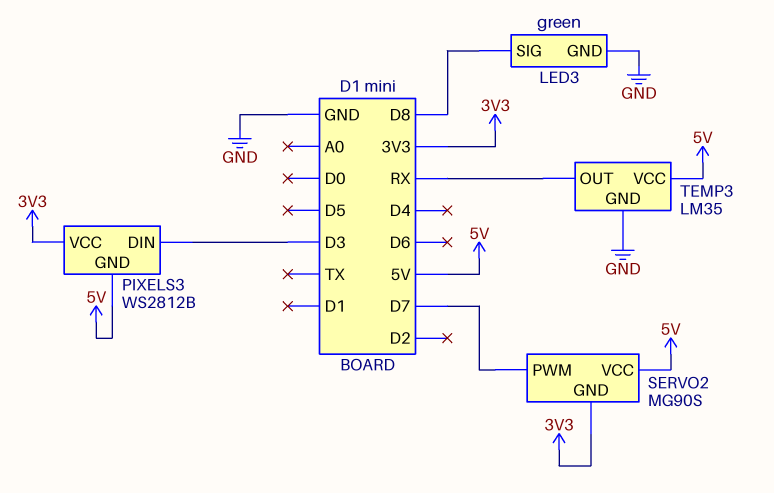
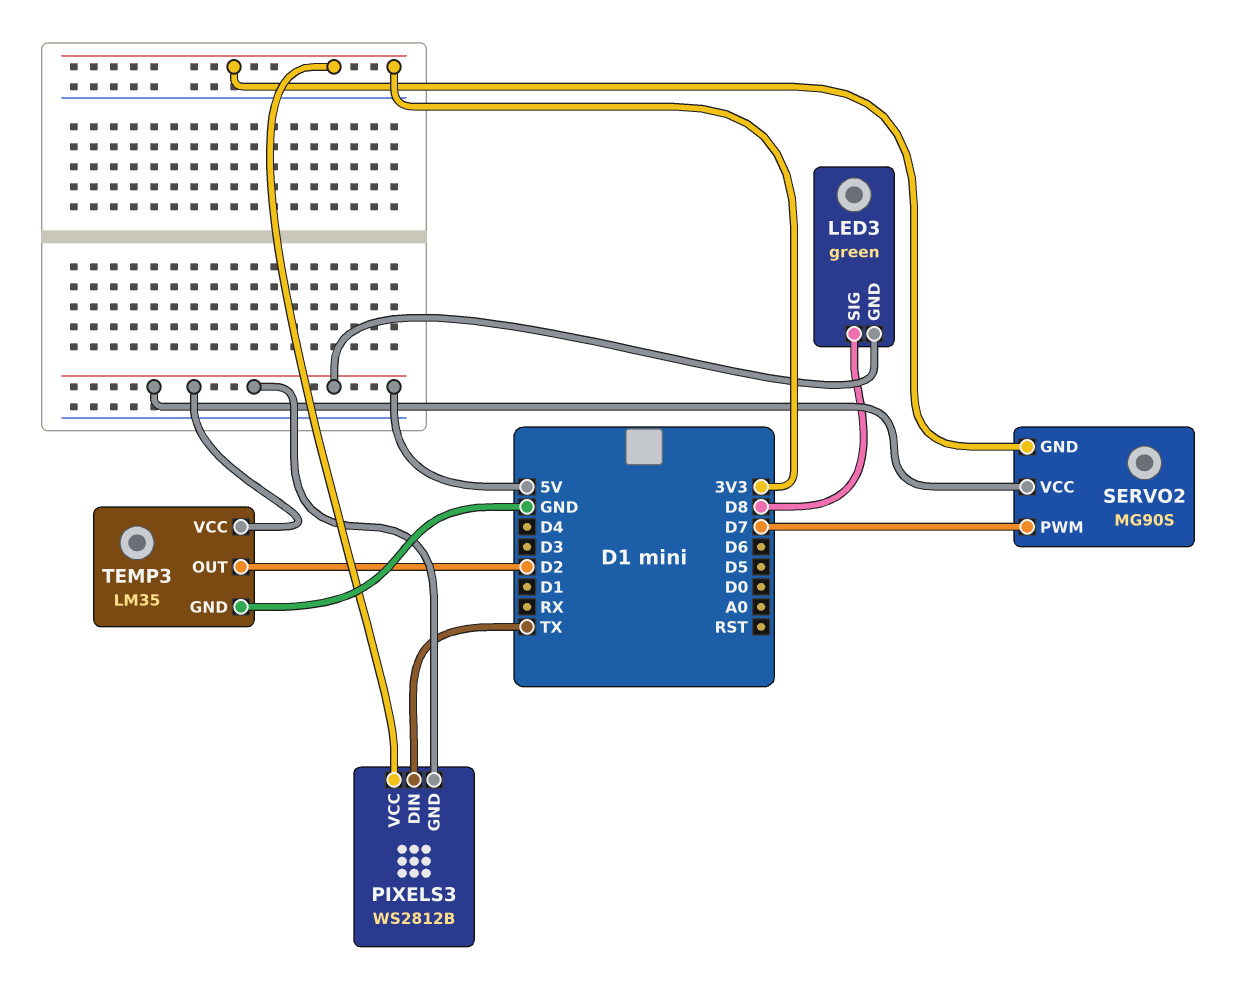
LED3 pin GND: GND -> 5V
PIXELS3 pin DIN: D3 -> TX
TEMP3 pin OUT: RX -> D2

